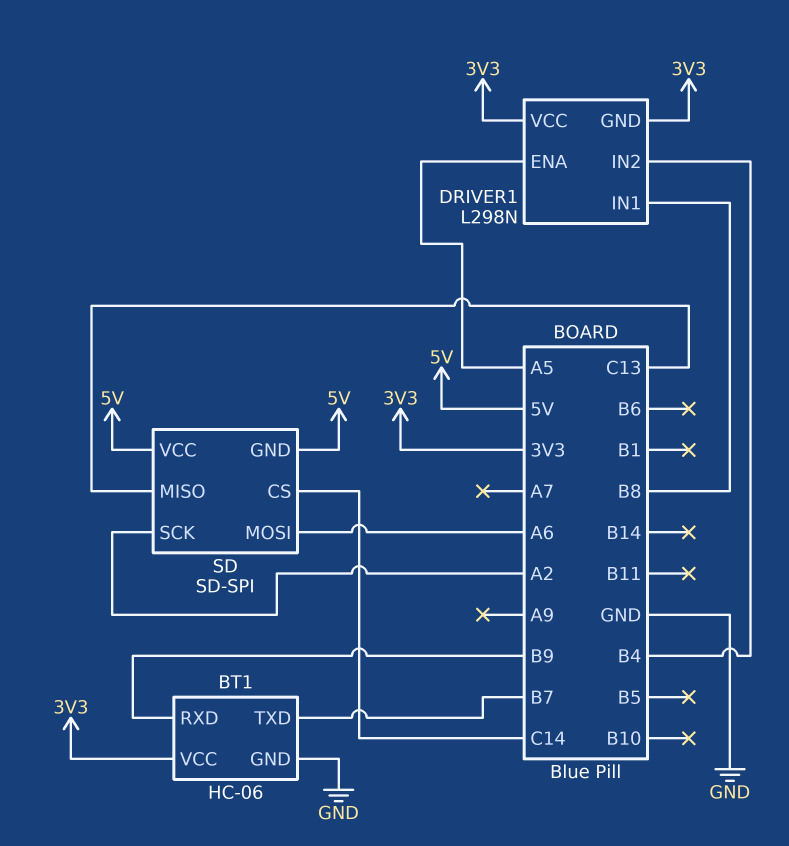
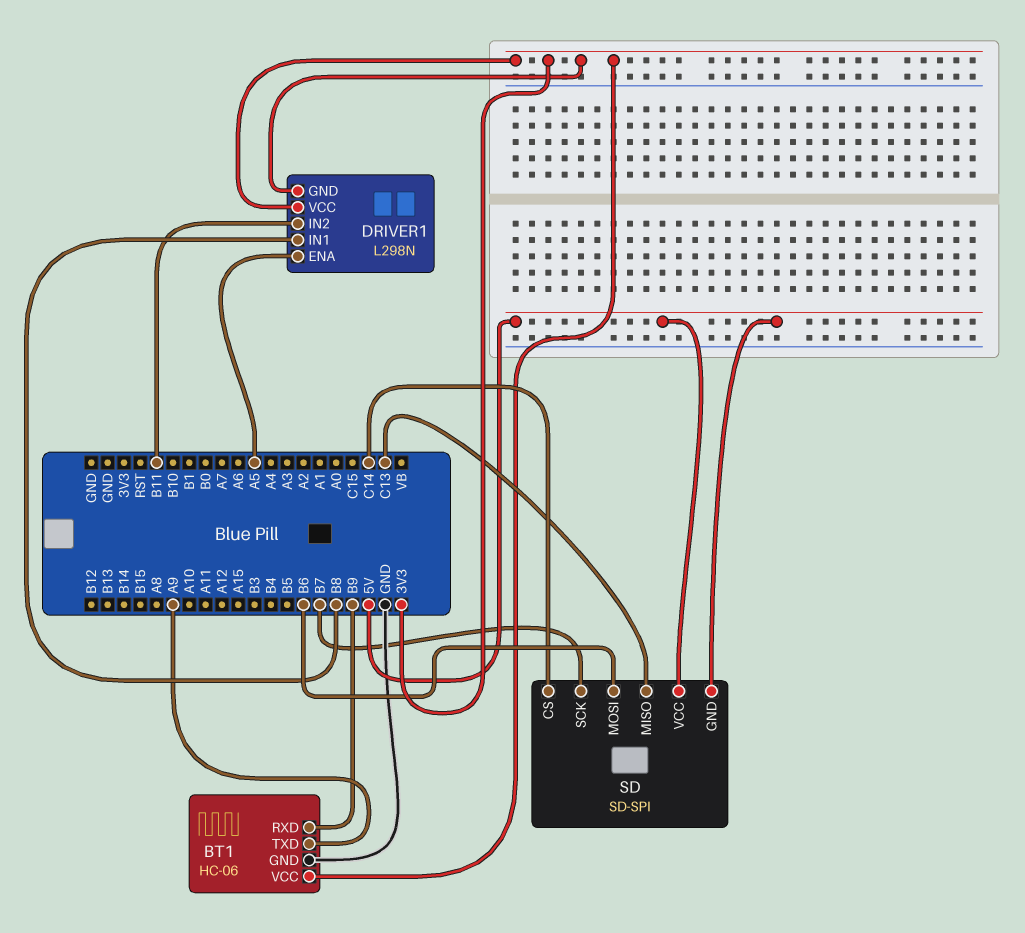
BT1 pin TXD: B7 -> A9
DRIVER1 pin IN2: B4 -> B11
SD pin MOSI: A6 -> B6
SD pin SCK: A2 -> B7

